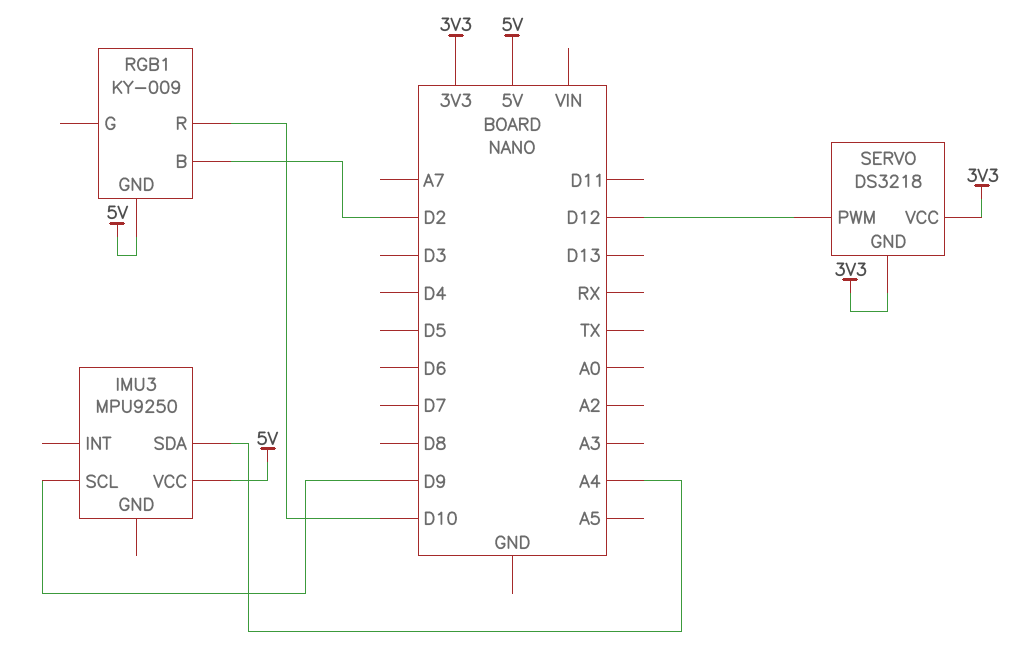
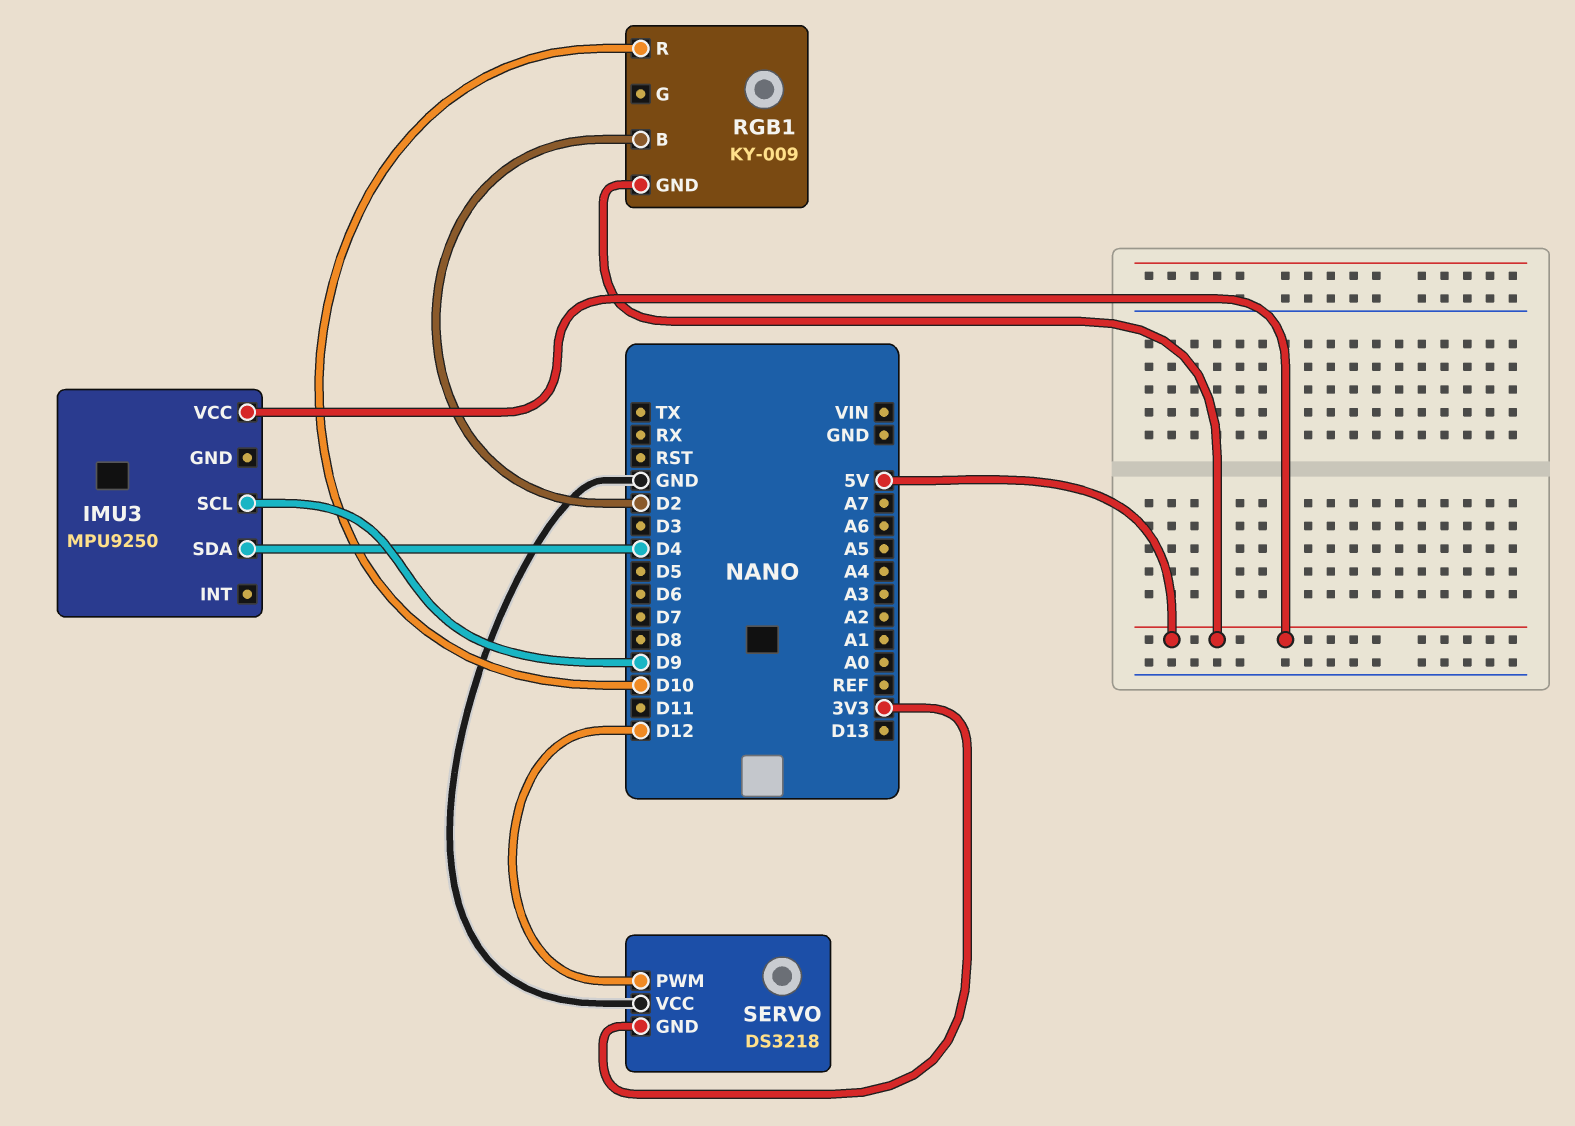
IMU3 pin SDA: A4 -> D4
SERVO pin VCC: 3V3 -> GND

